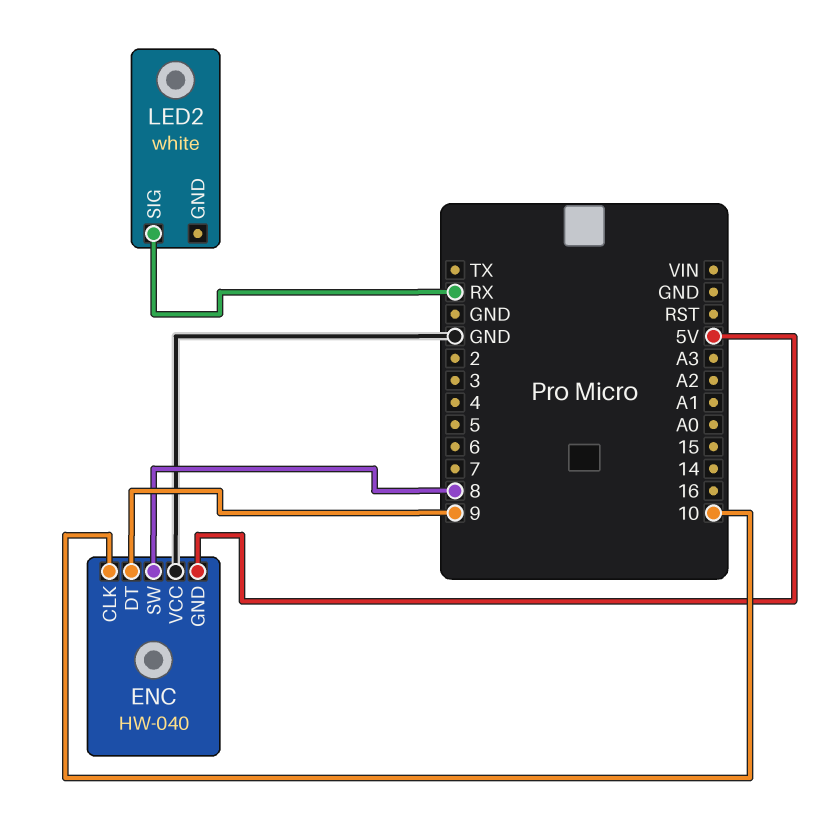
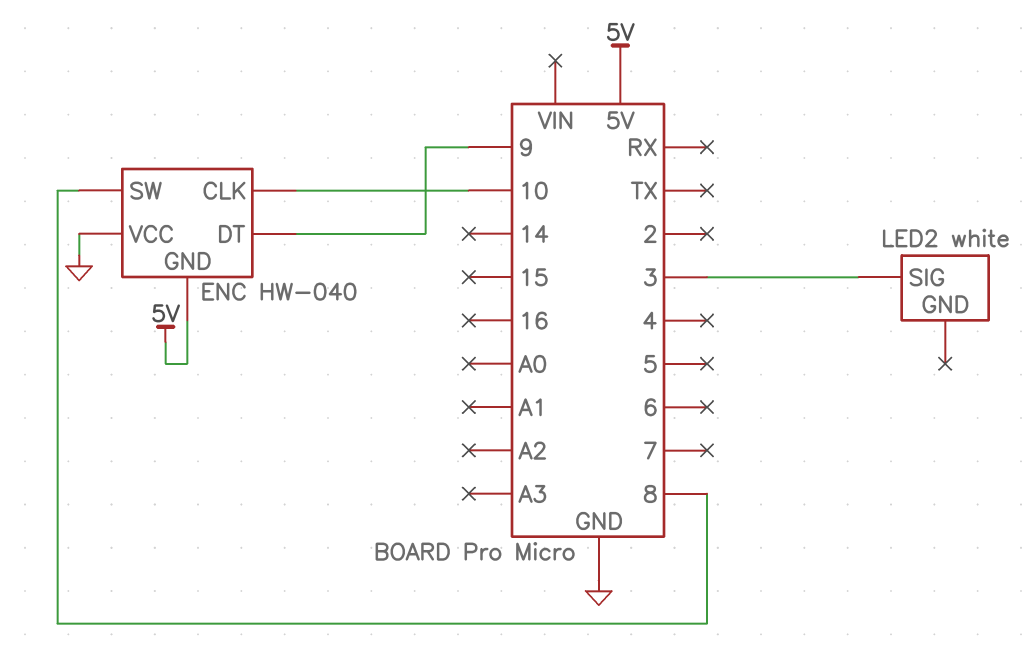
LED2 pin SIG: RX -> 3

